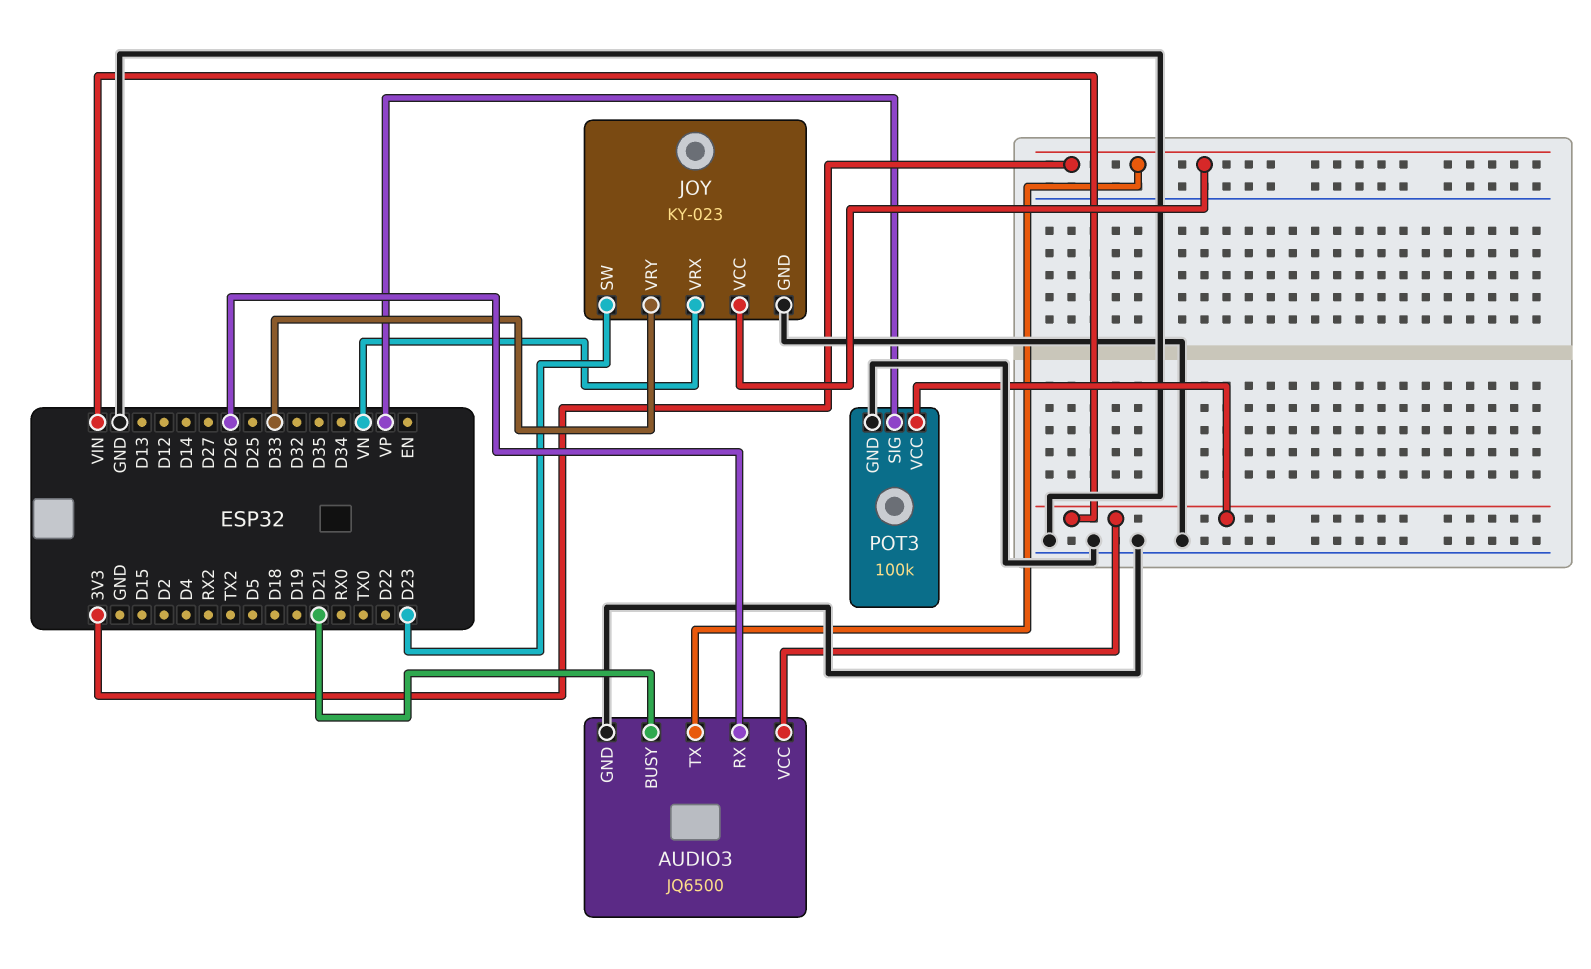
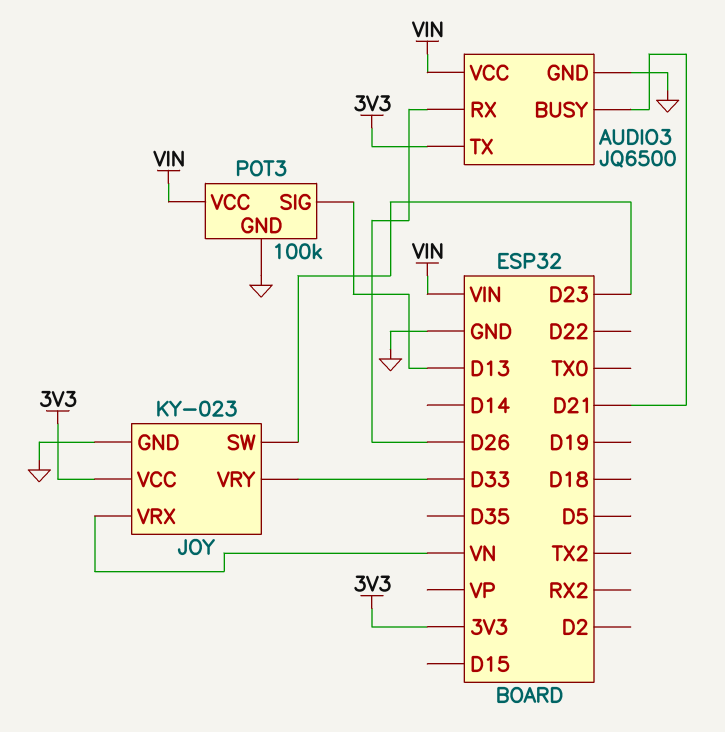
POT3 pin SIG: VP -> D13

